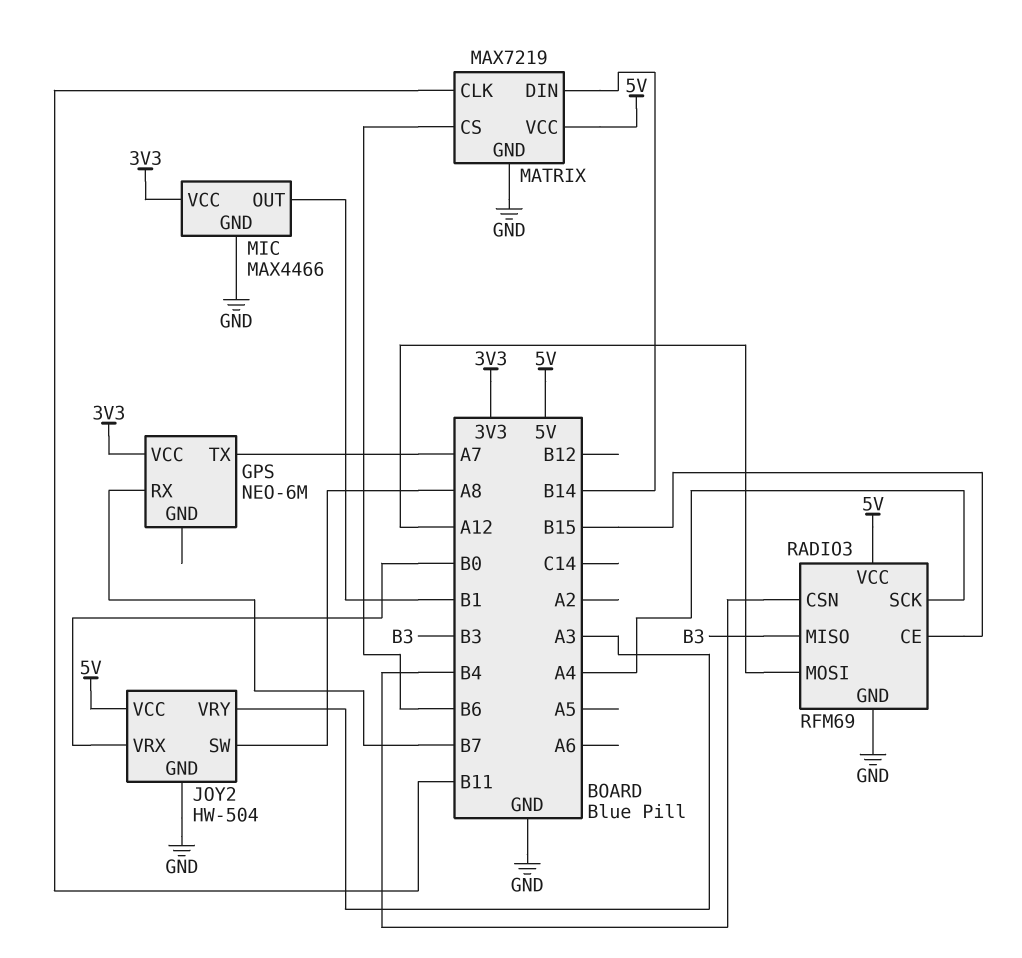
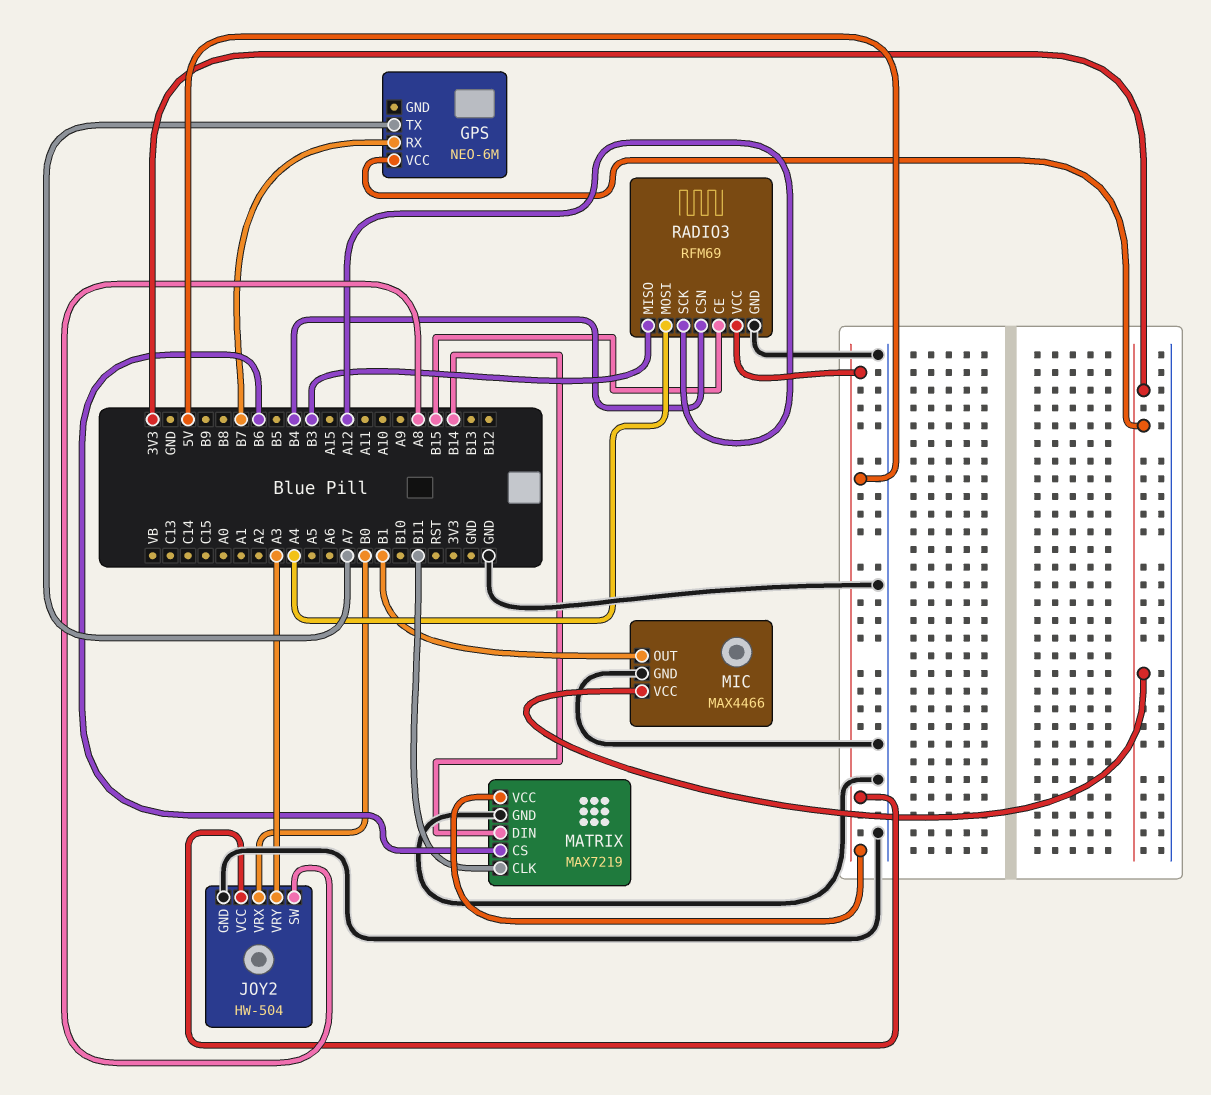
RADIO3 pin MOSI: A12 -> A4
RADIO3 pin SCK: A4 -> A12

